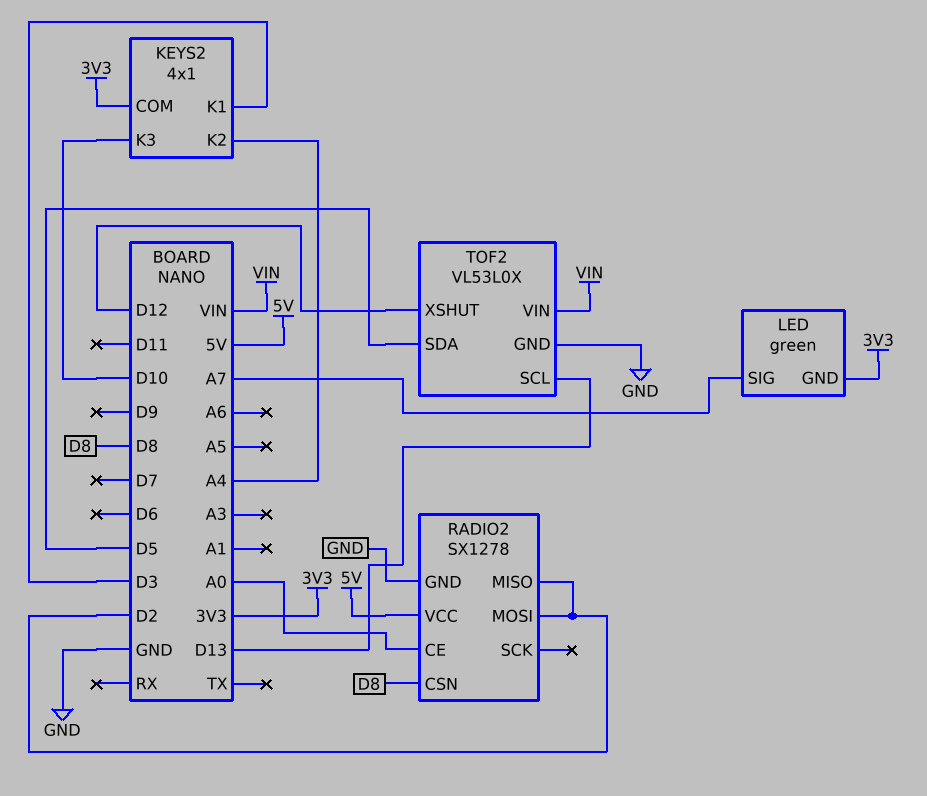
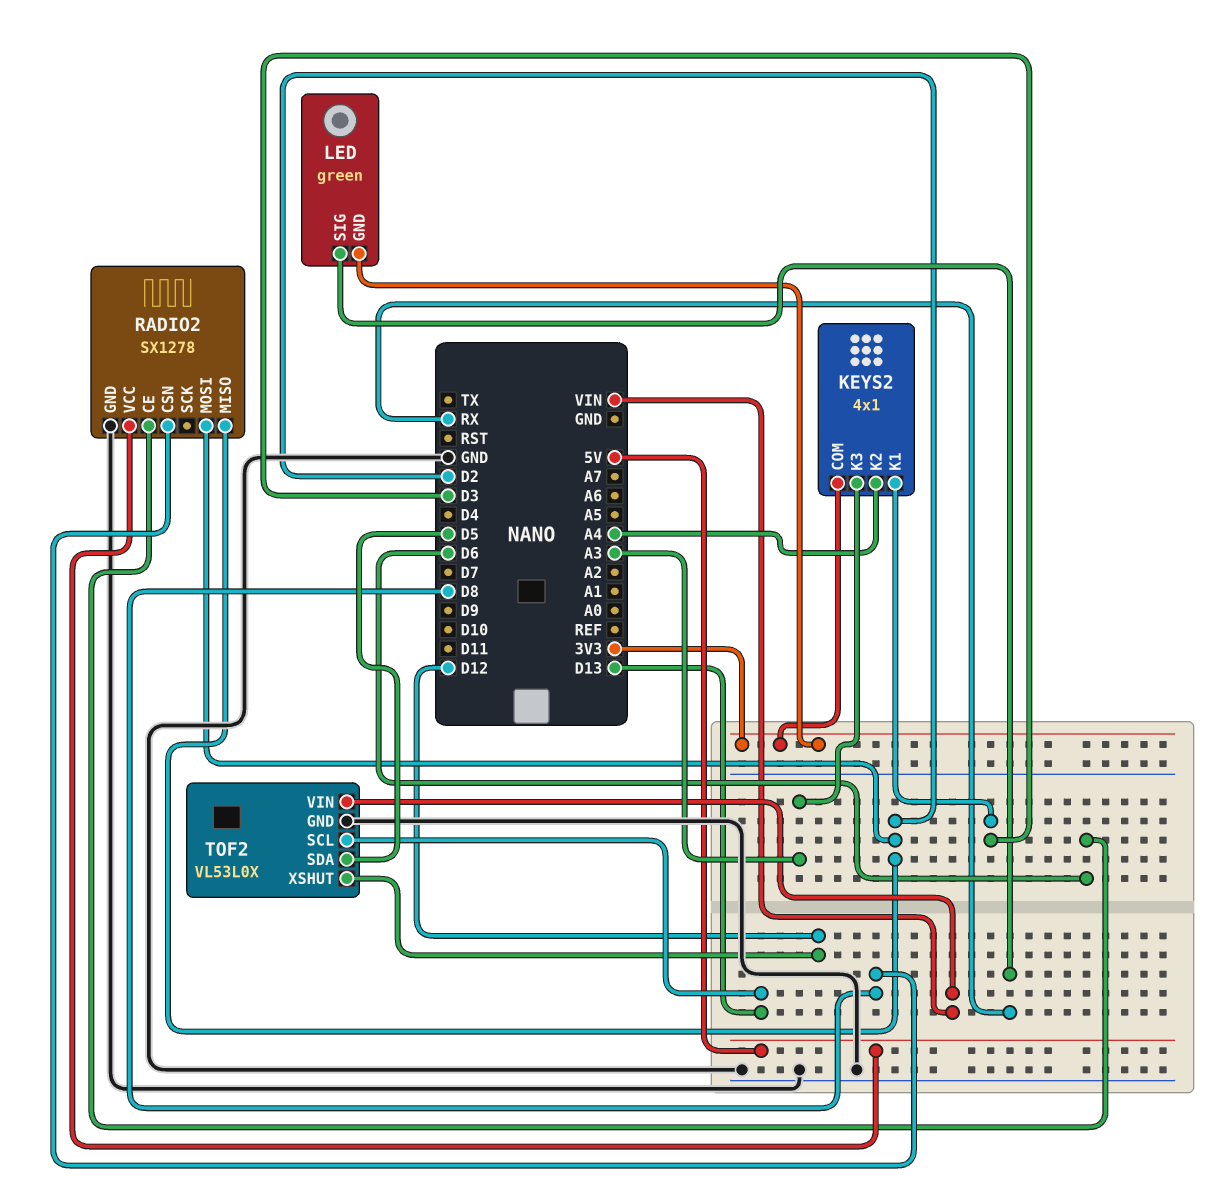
KEYS2 pin K3: D10 -> A3
LED pin SIG: A7 -> RX
RADIO2 pin CE: A0 -> D6

